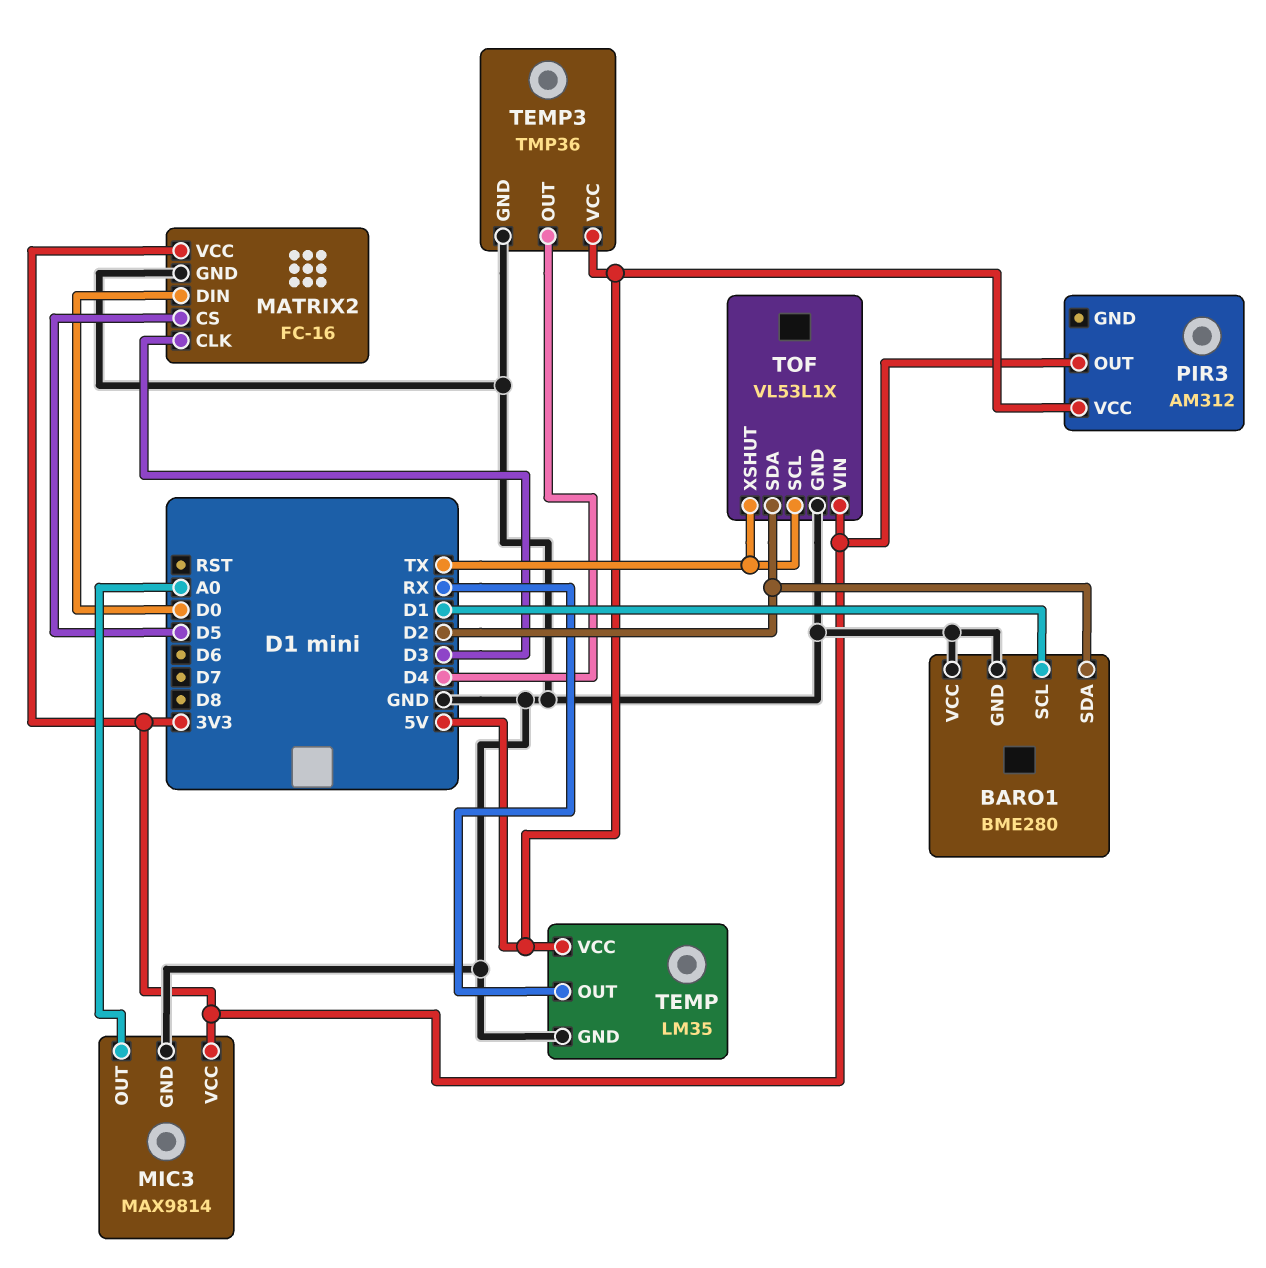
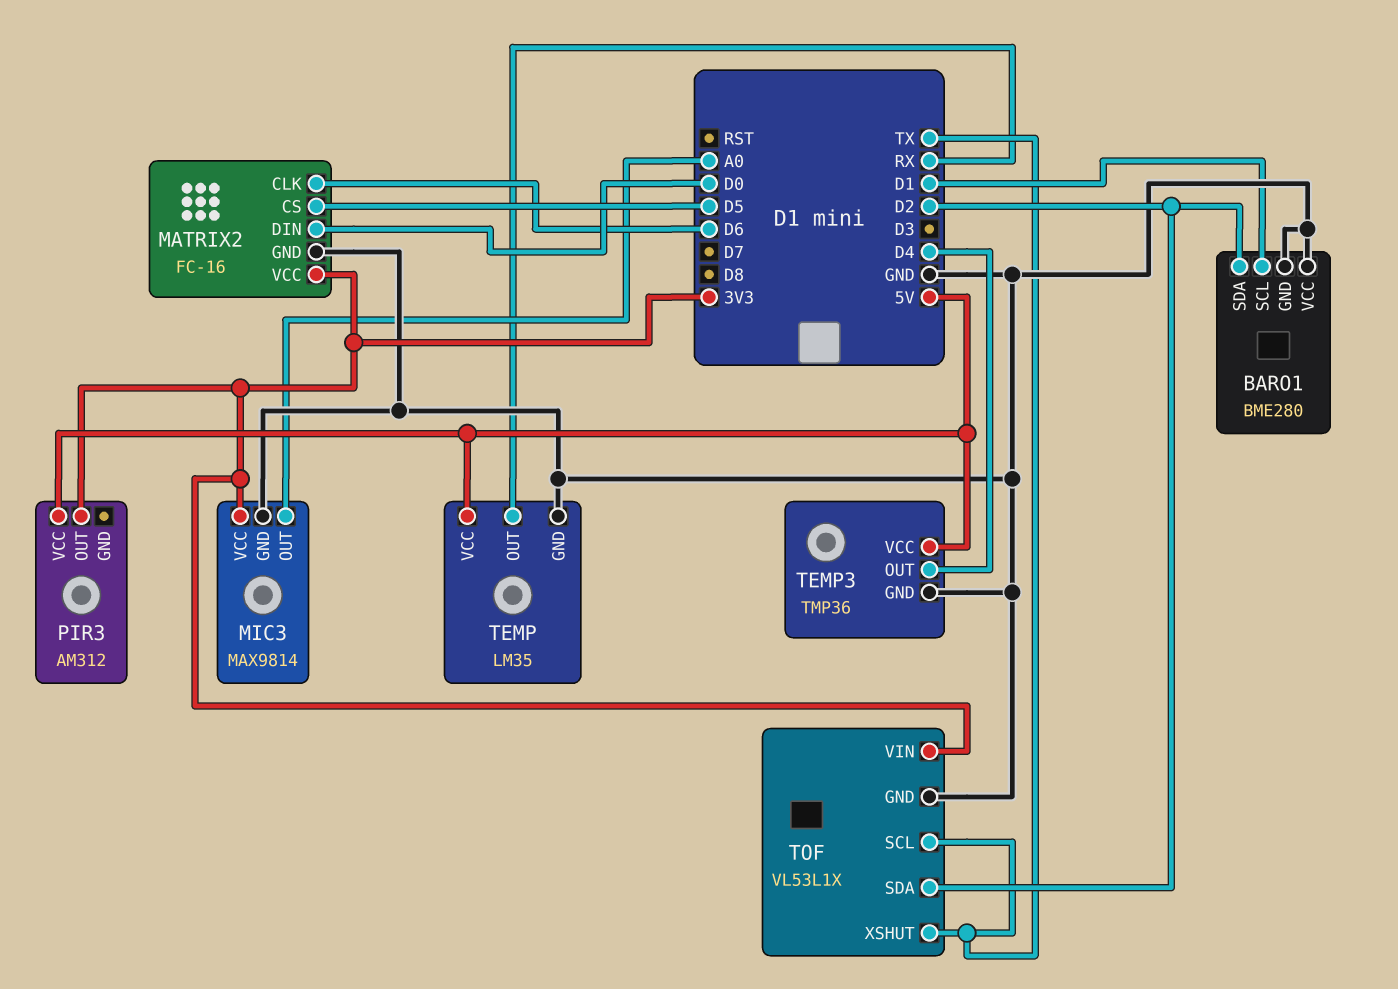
MATRIX2 pin CLK: D3 -> D6

